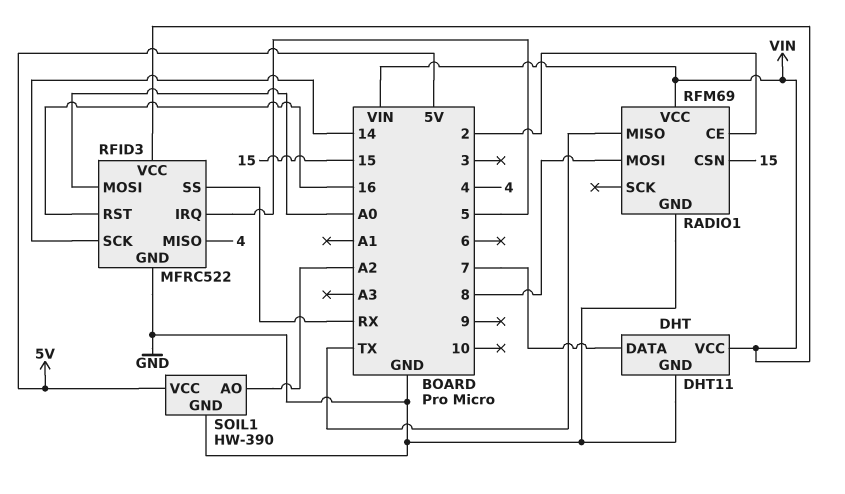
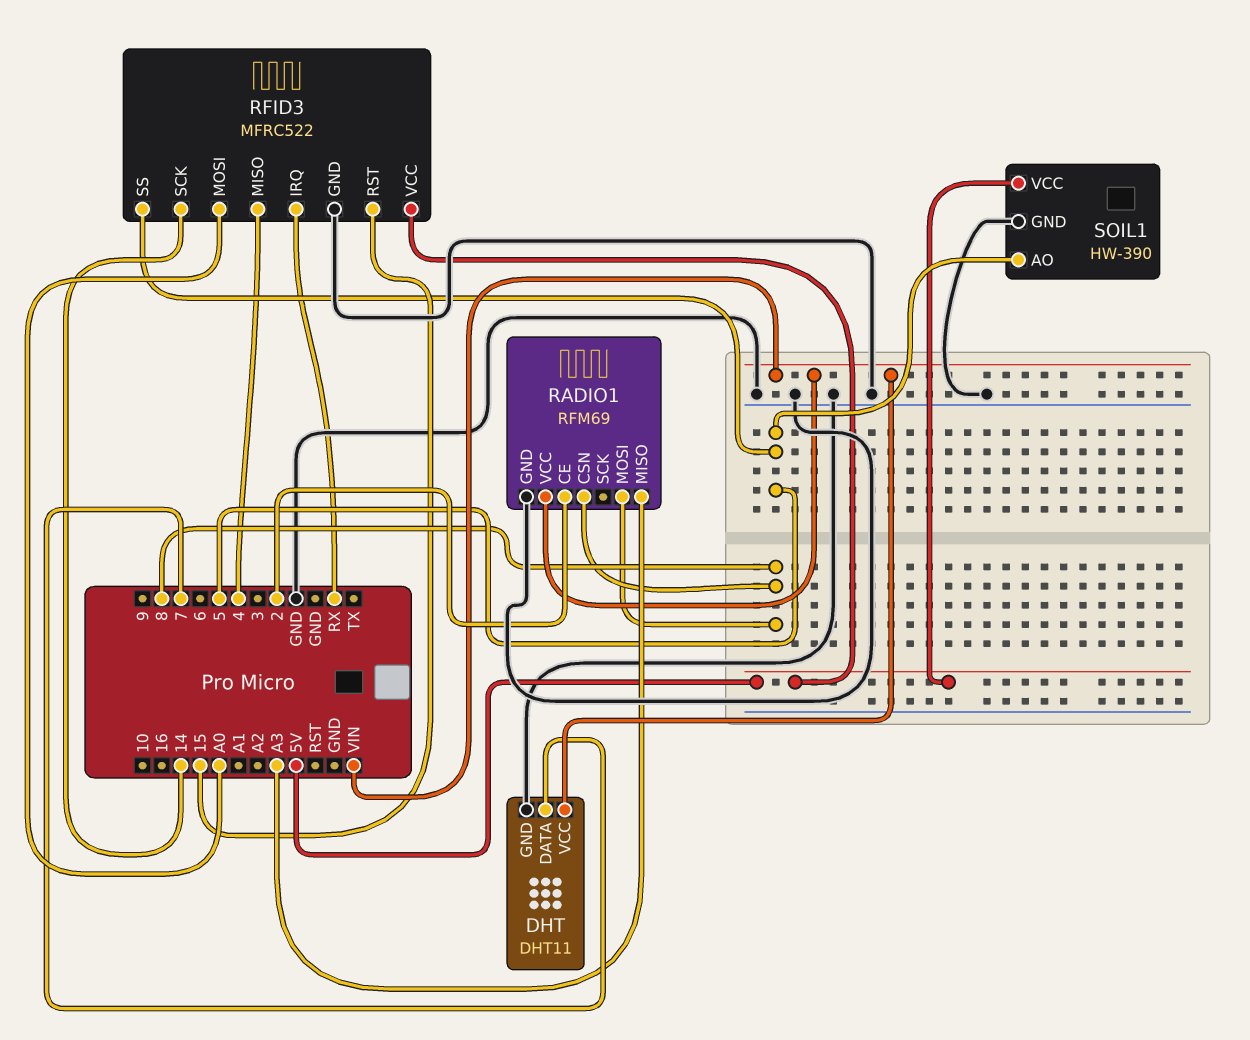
RADIO1 pin CSN: 15 -> 8
RADIO1 pin MISO: TX -> A3
RFID3 pin IRQ: 5 -> RX
RFID3 pin RST: 16 -> 15
RFID3 pin SS: RX -> 5
RFID3 pin VCC: VIN -> 5V
SOIL1 pin AO: A2 -> 5

